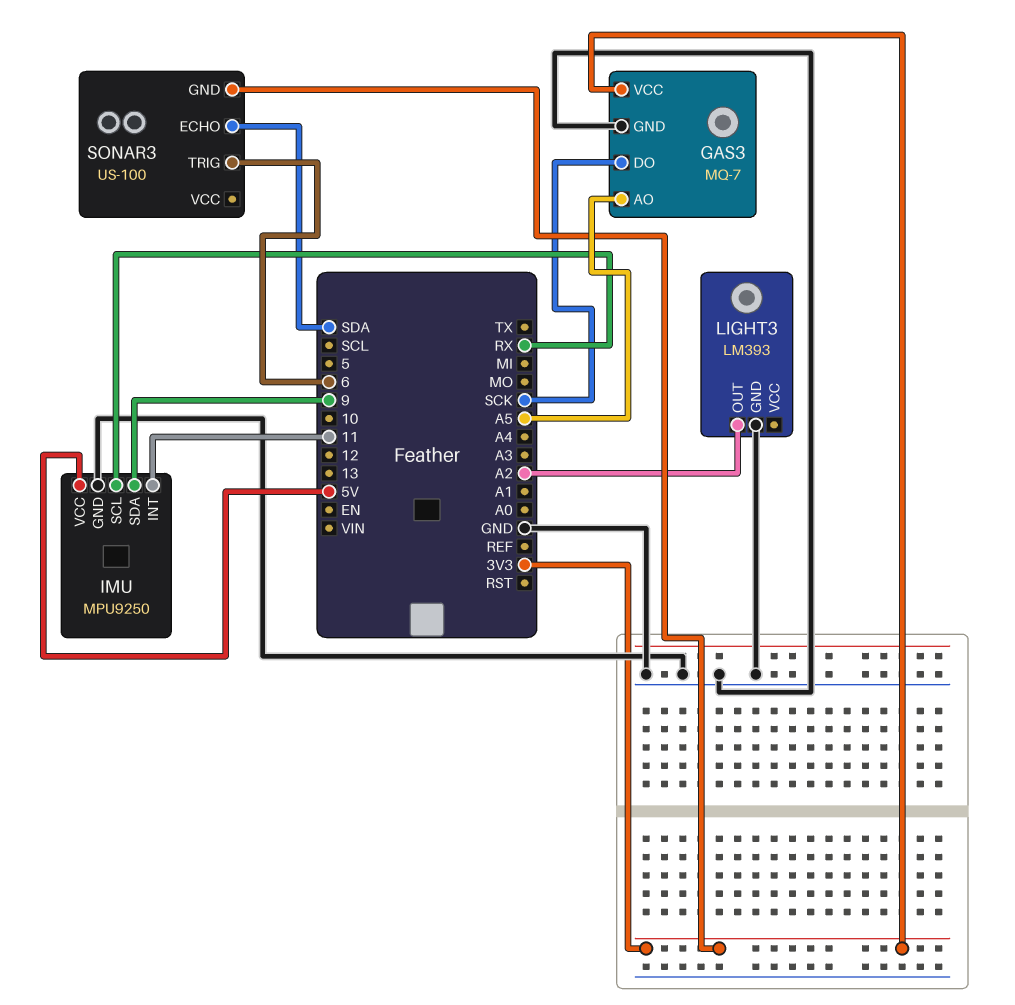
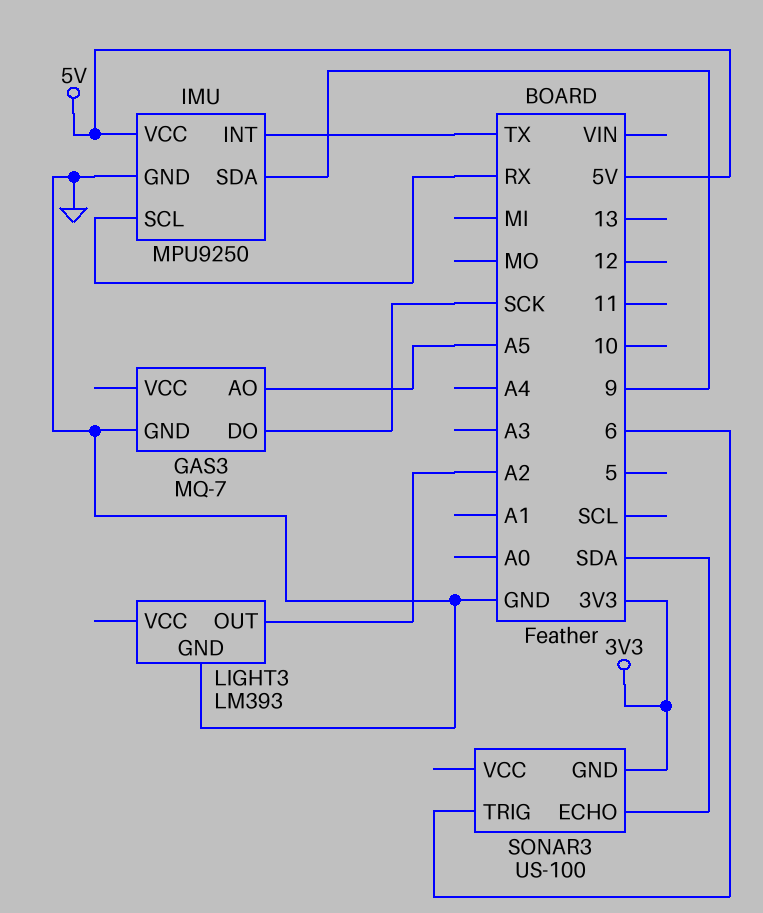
GAS3 pin VCC: 3V3 -> none
IMU pin INT: 11 -> TX

